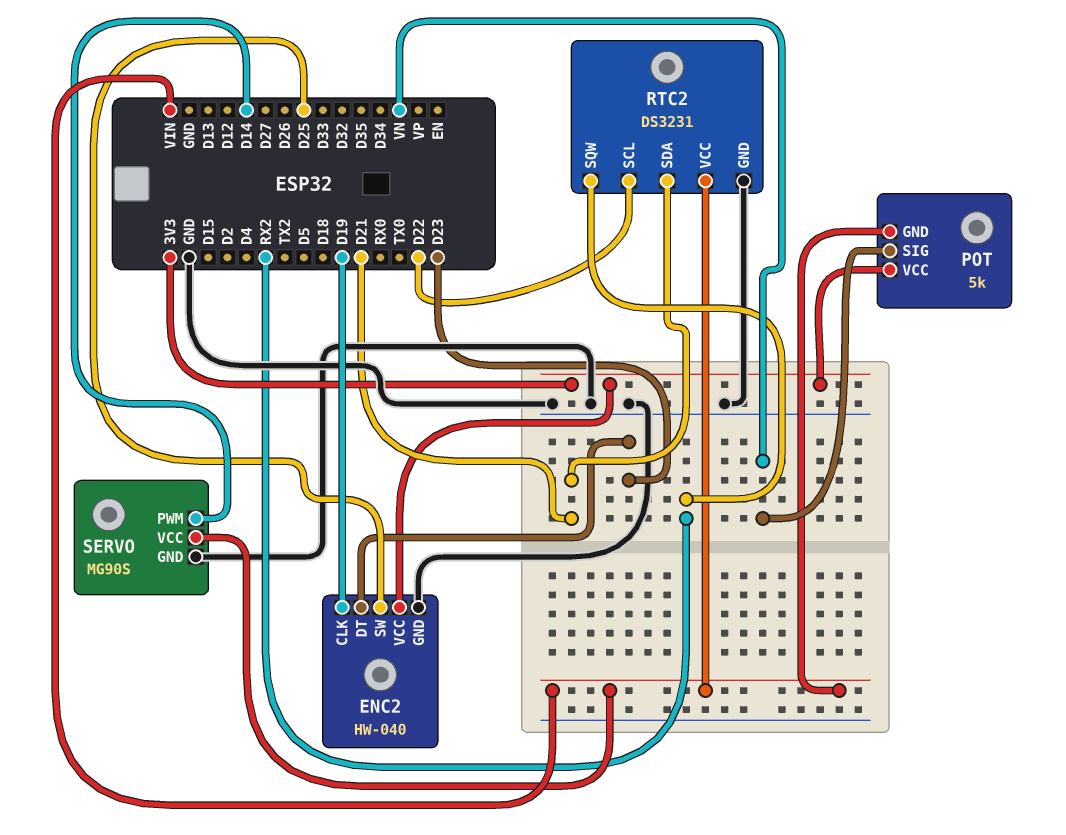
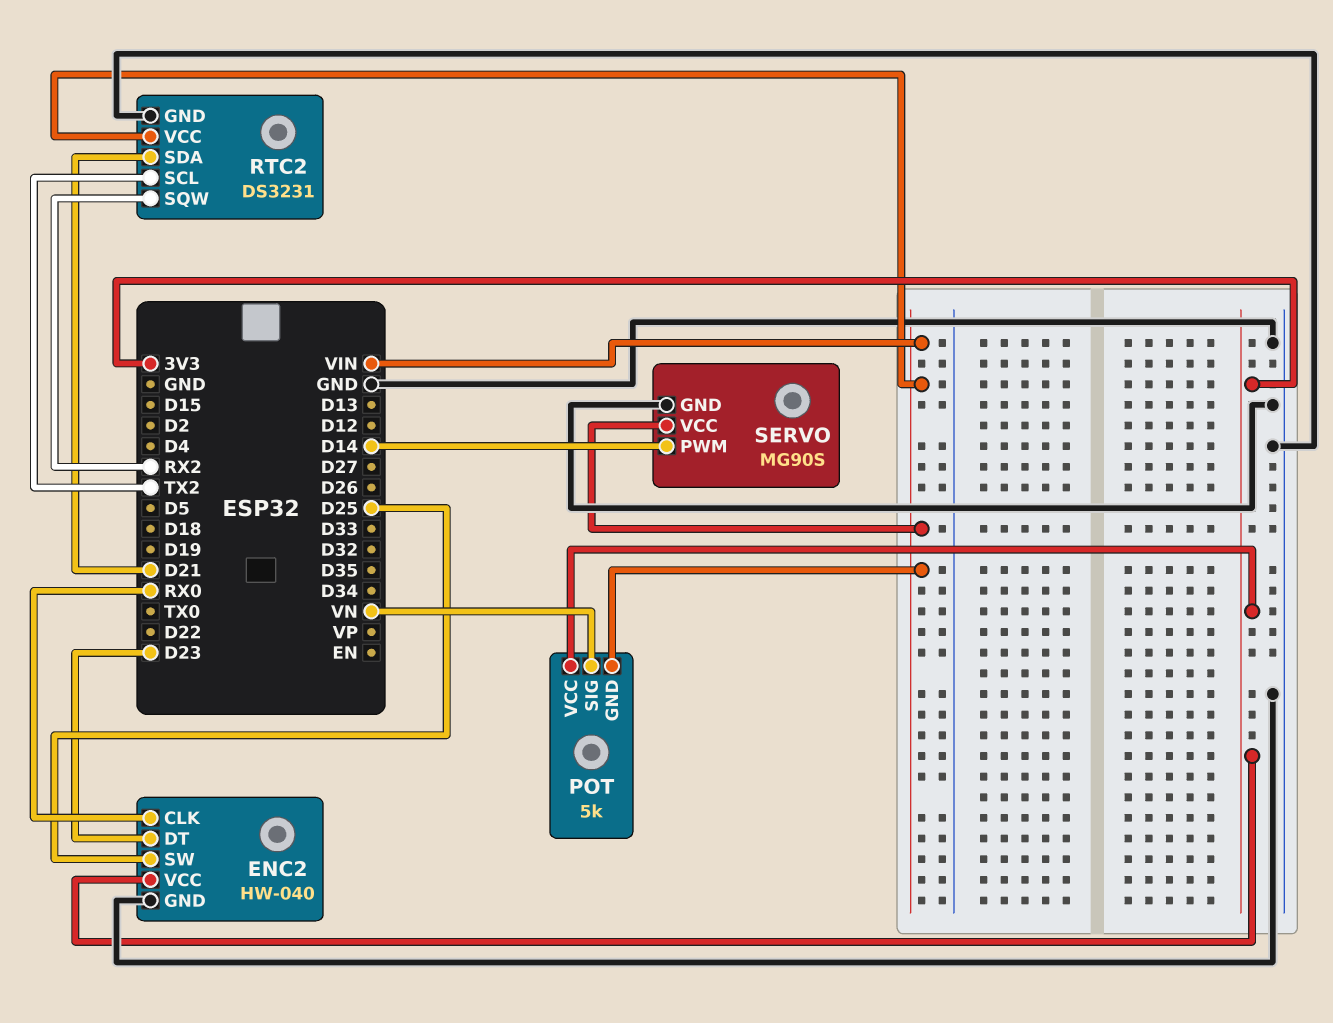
ENC2 pin CLK: D19 -> RX0
RTC2 pin SCL: D22 -> TX2

